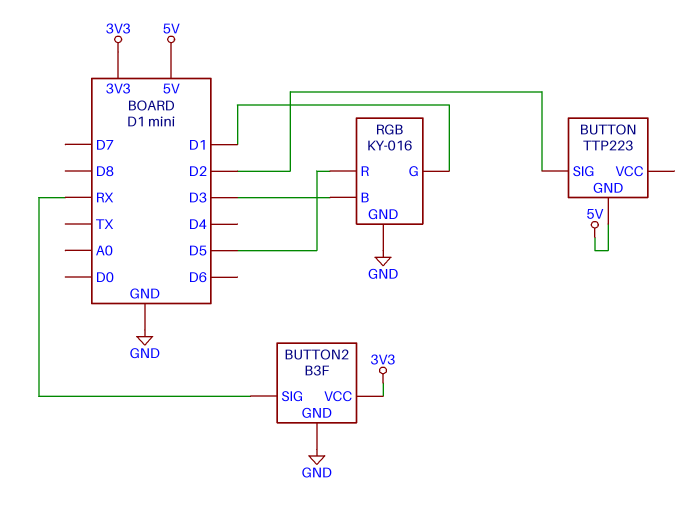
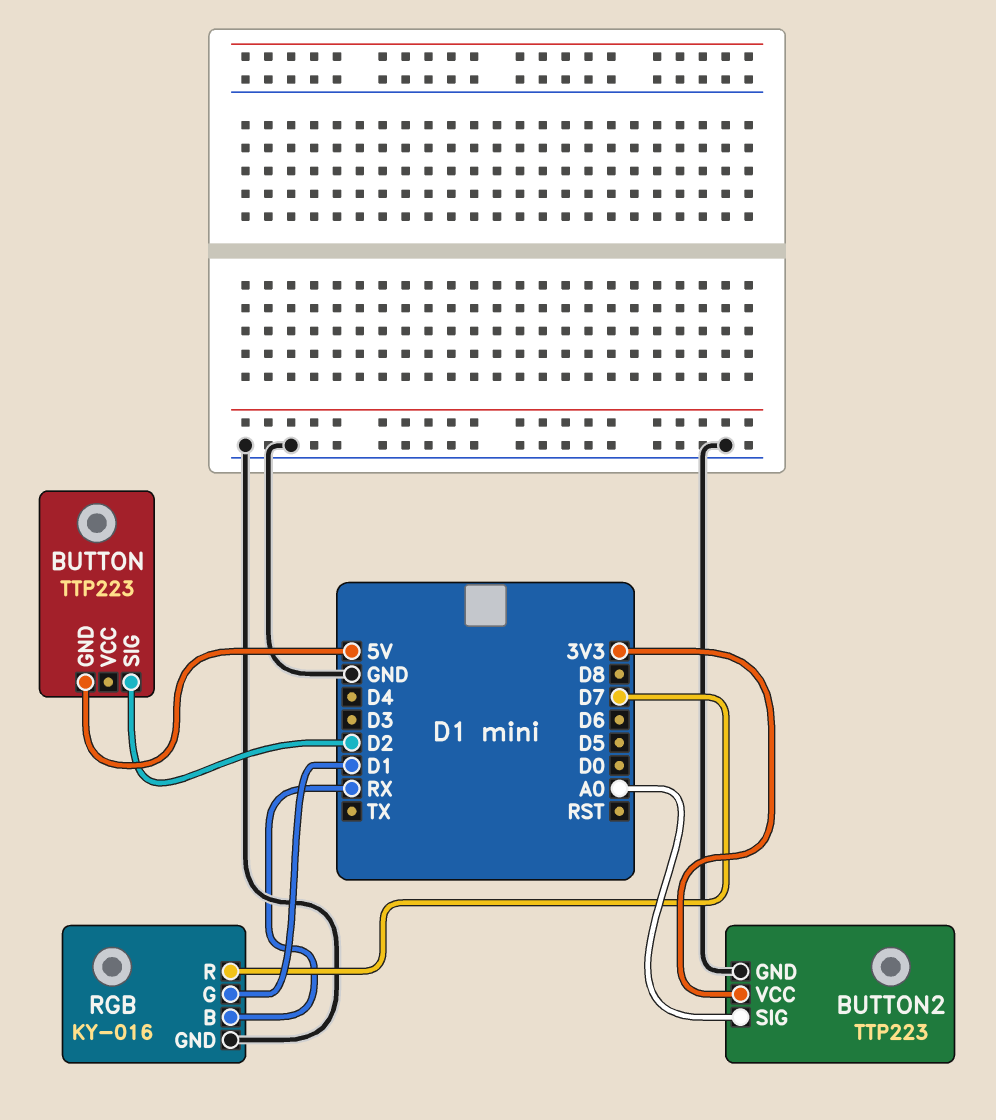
BUTTON2: B3F -> TTP223
BUTTON2 pin SIG: RX -> A0
RGB pin B: D3 -> RX
RGB pin R: D5 -> D7

